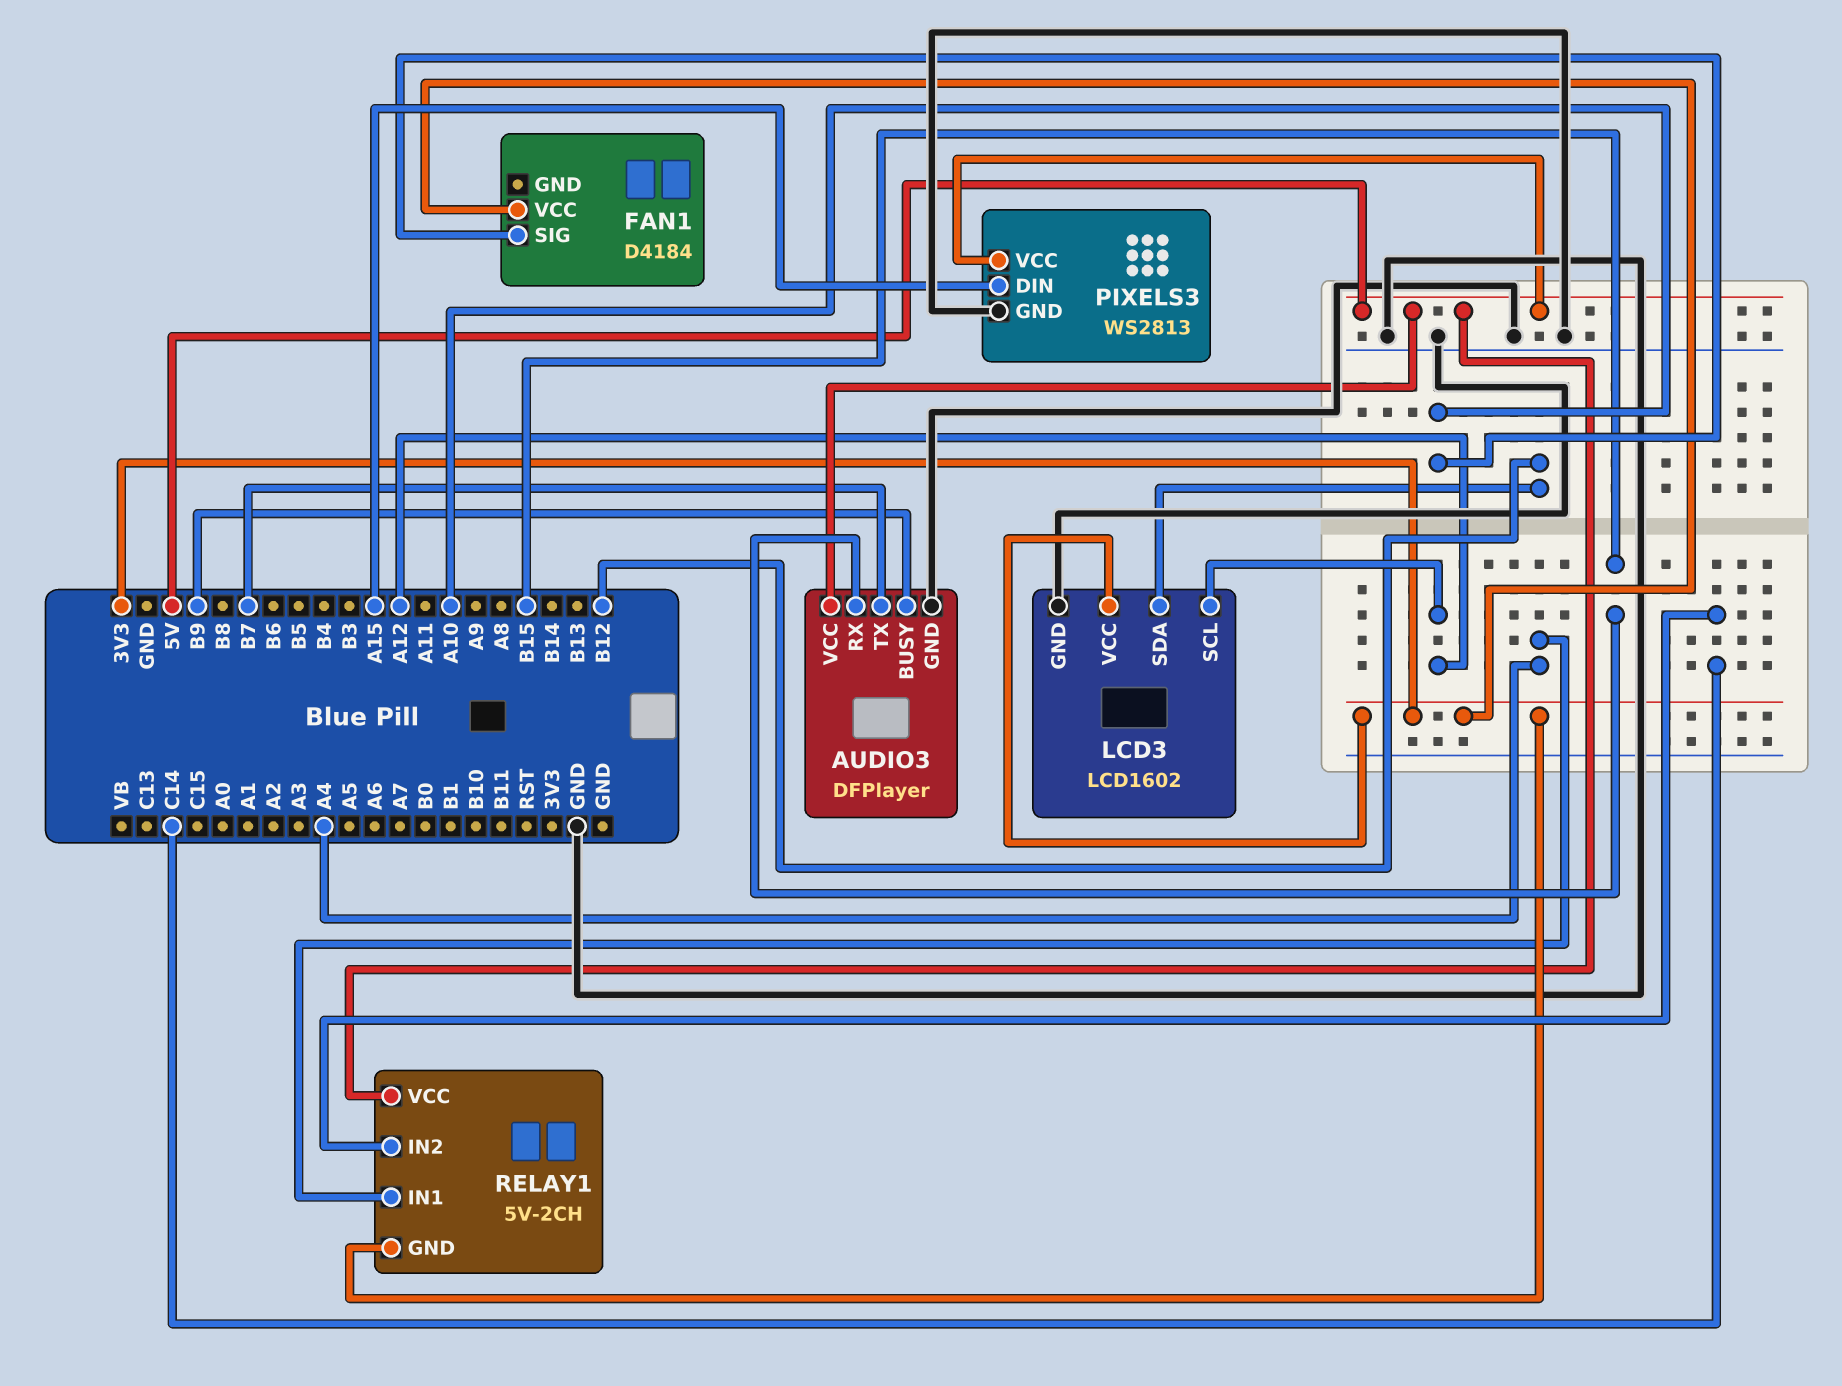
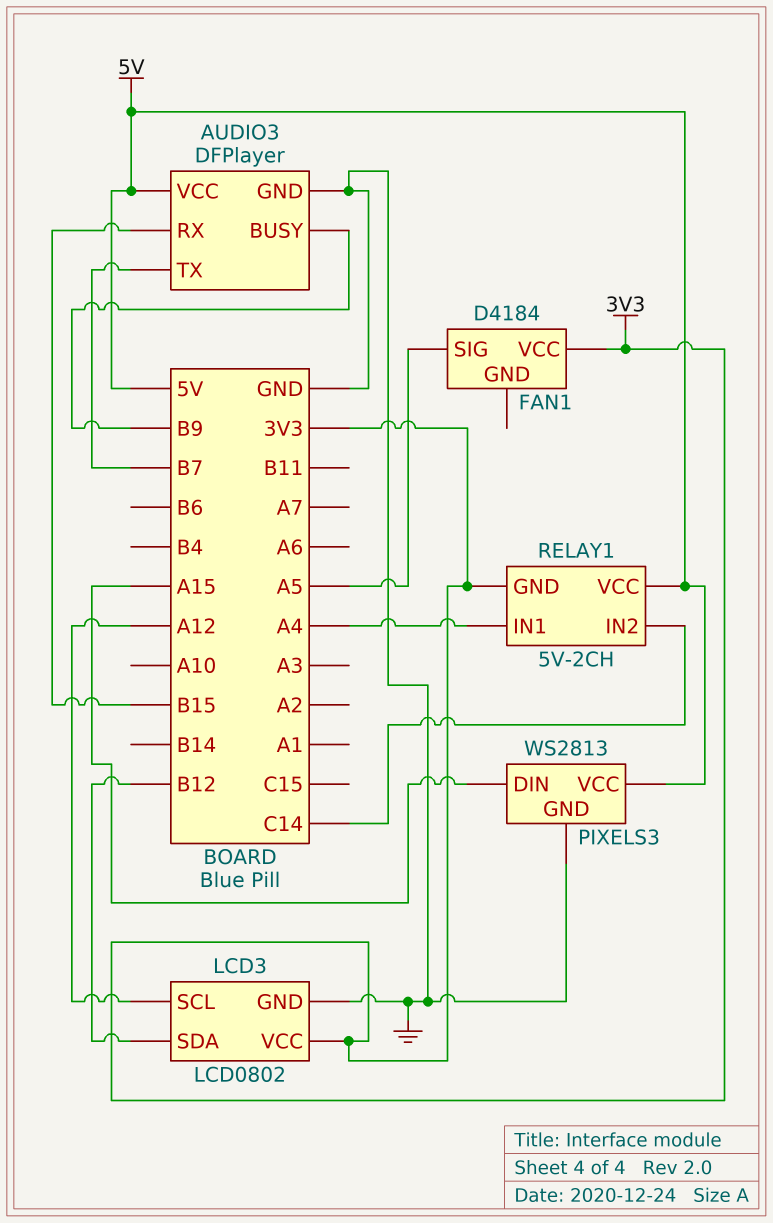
FAN1 pin SIG: A10 -> A5
LCD3: LCD1602 -> LCD0802

